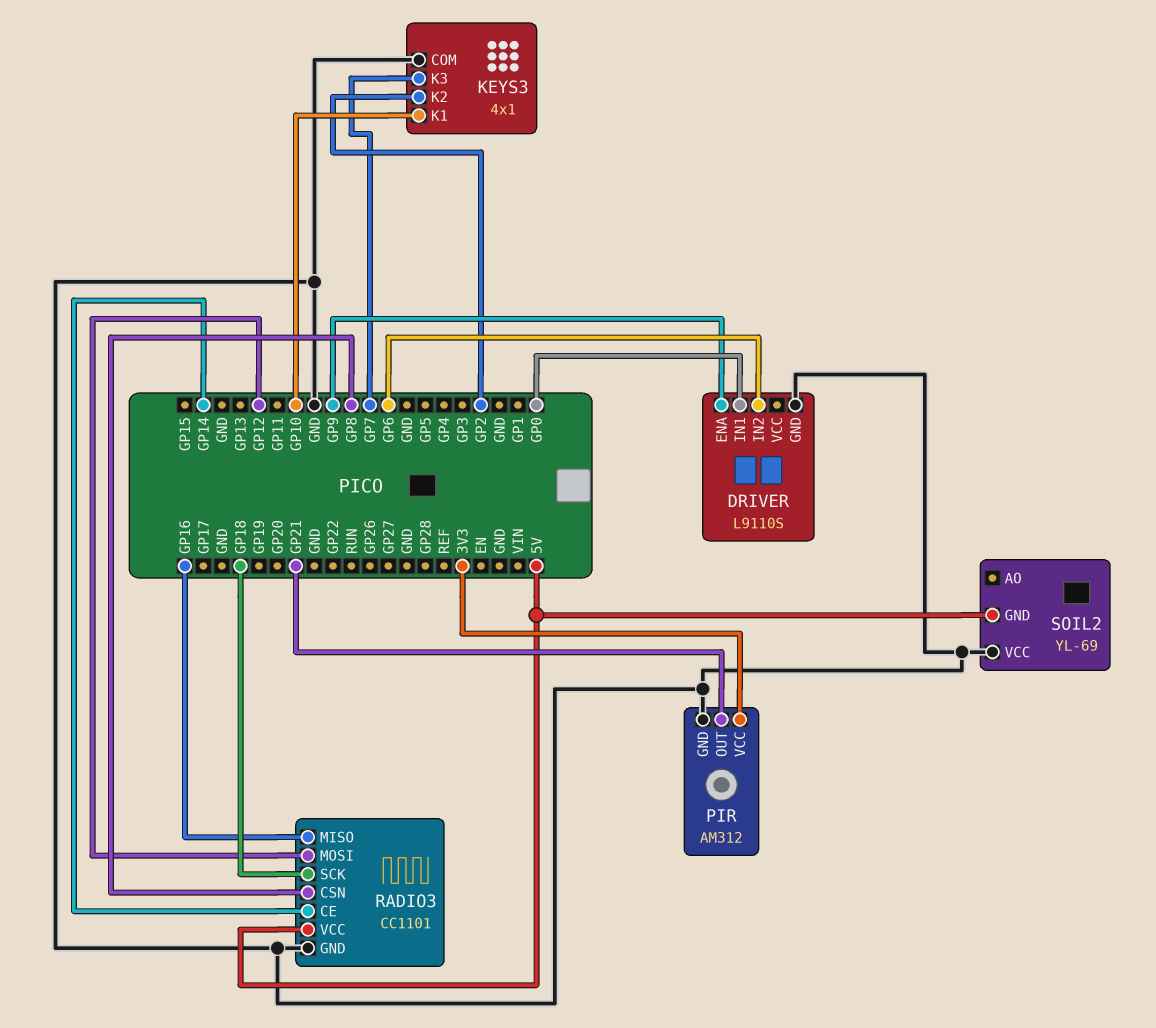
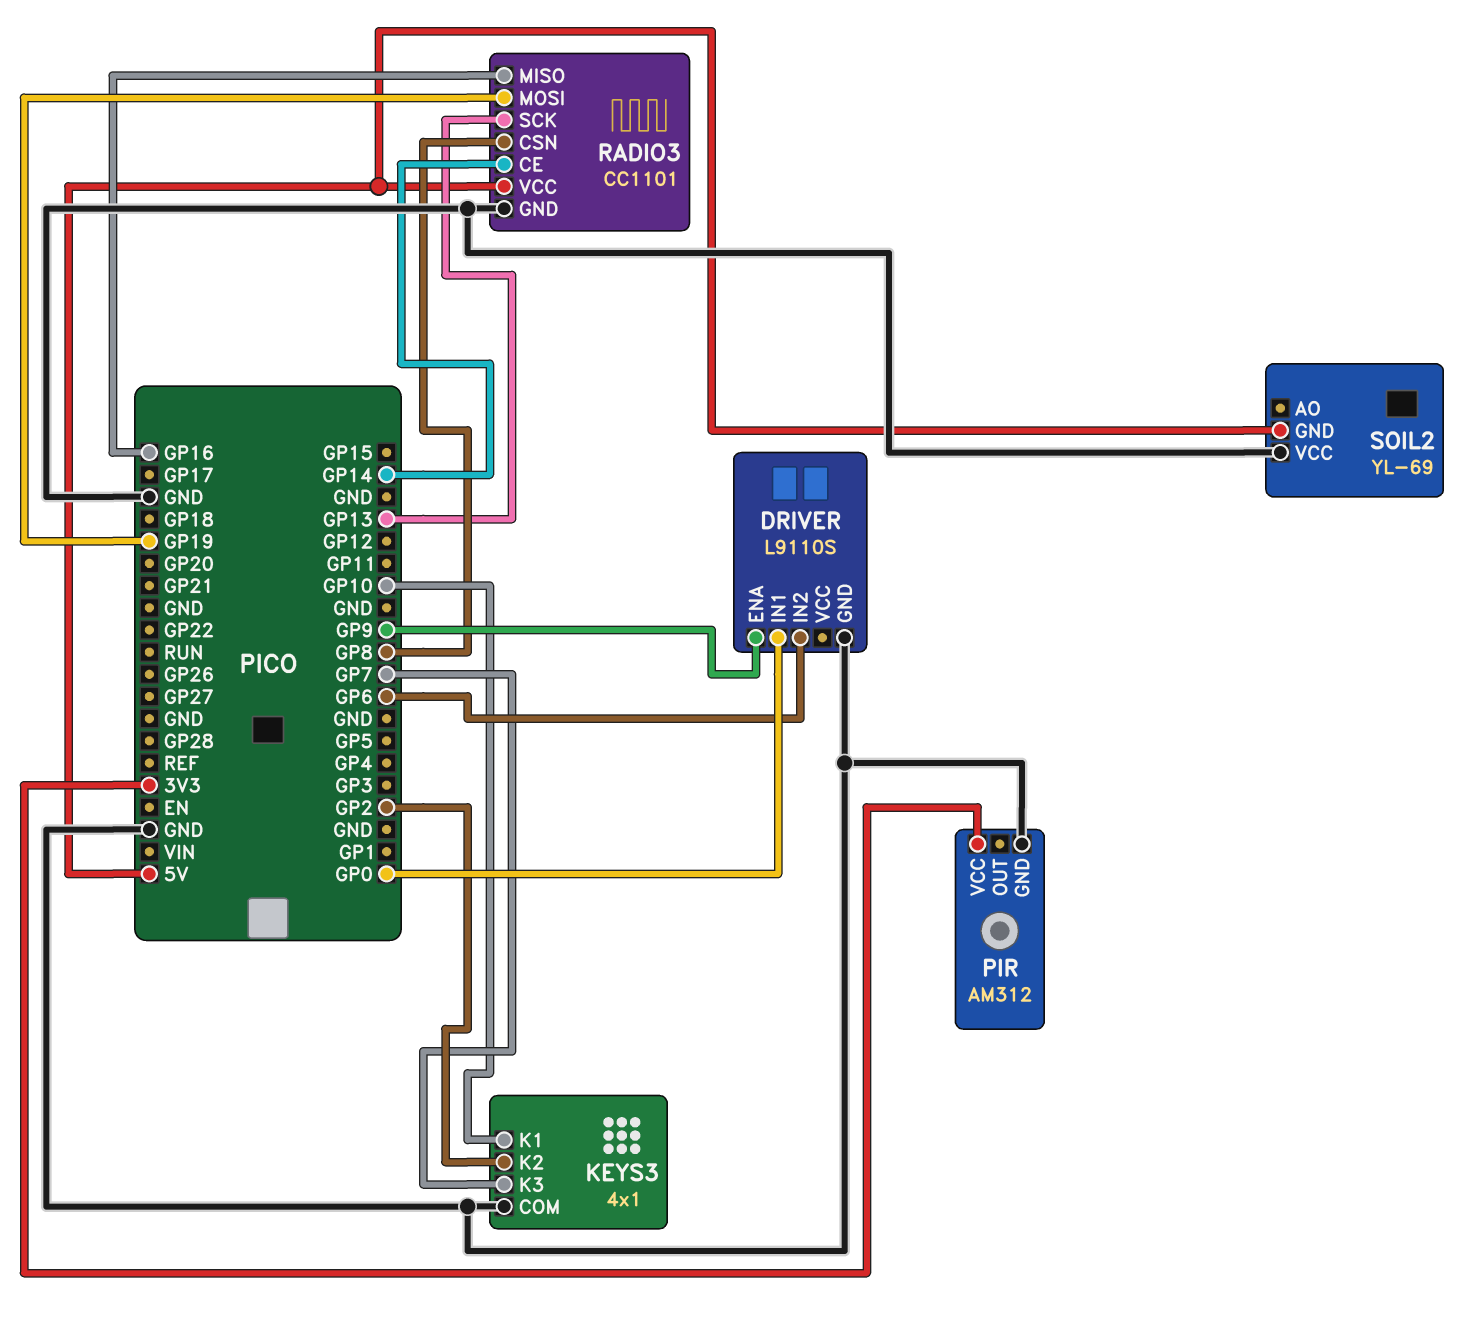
PIR pin OUT: GP21 -> none
RADIO3 pin MOSI: GP12 -> GP19
RADIO3 pin SCK: GP18 -> GP13

